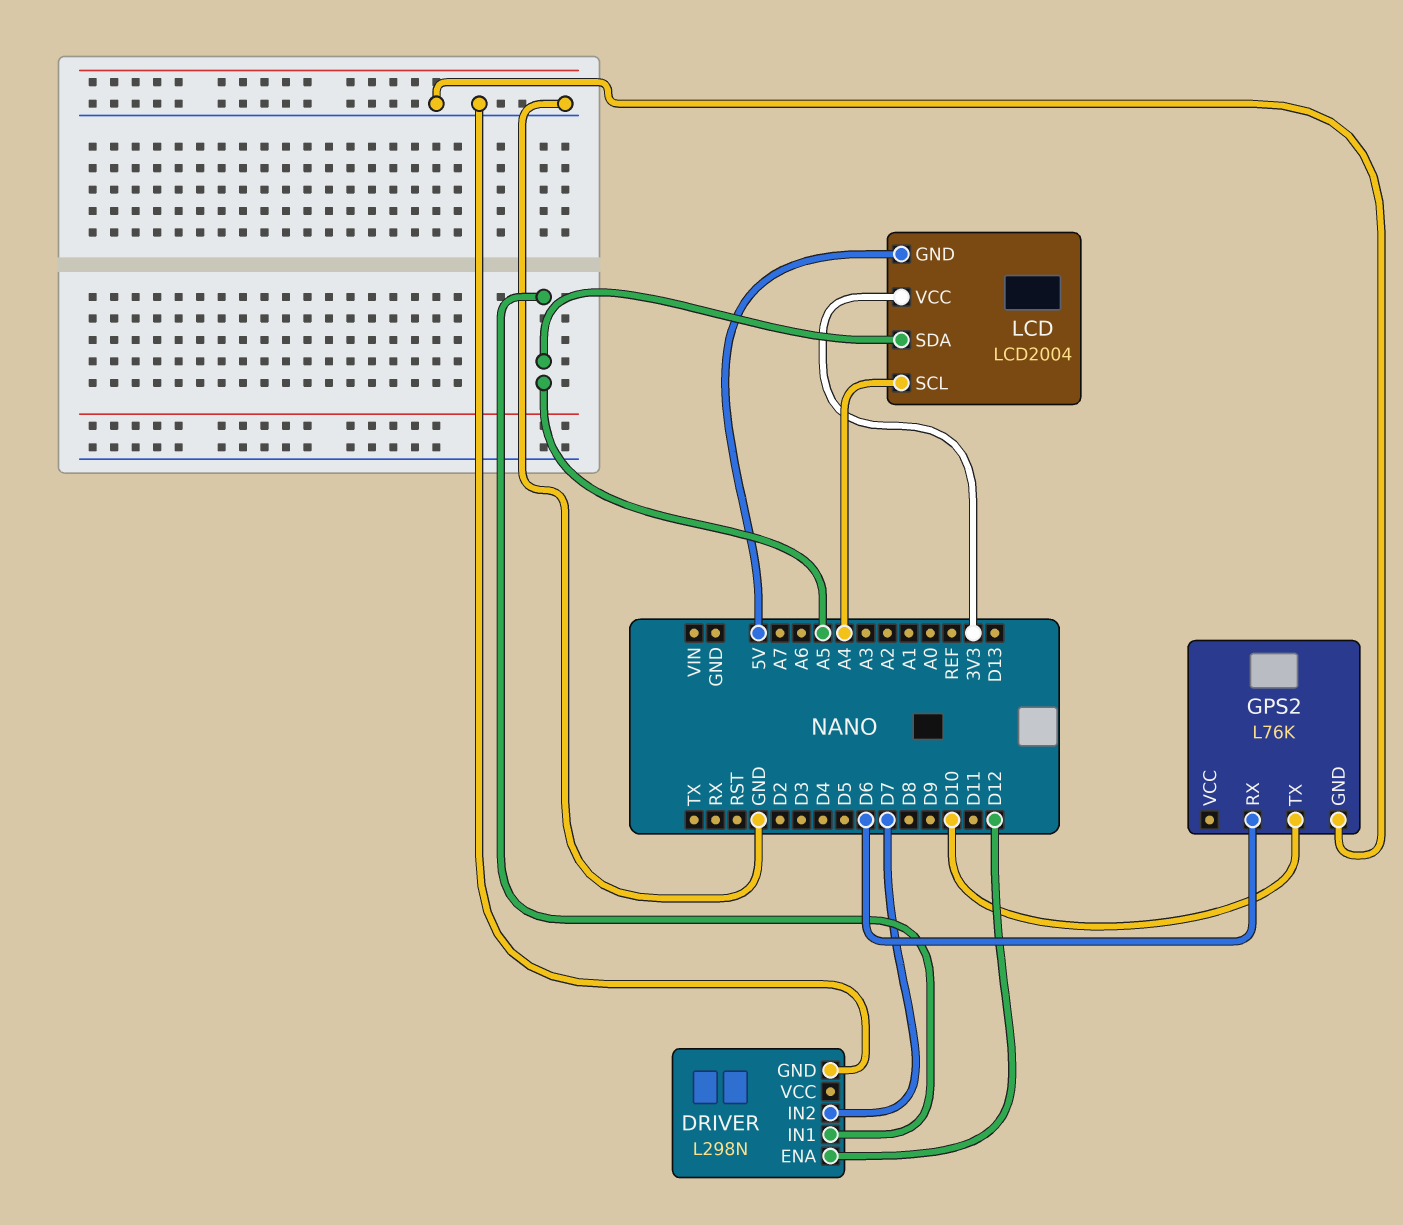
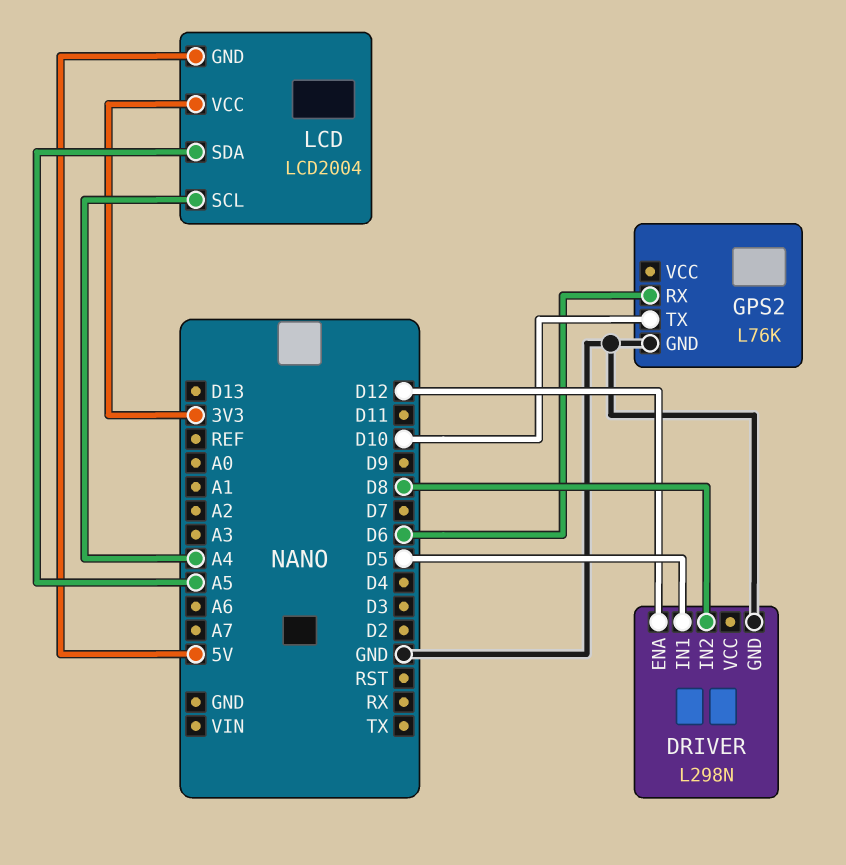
DRIVER pin IN1: A5 -> D5
DRIVER pin IN2: D7 -> D8

